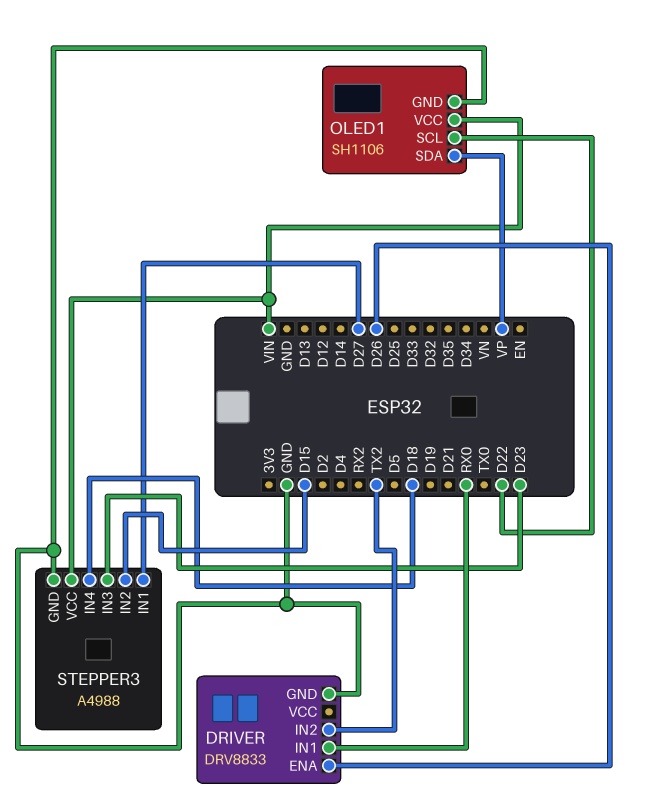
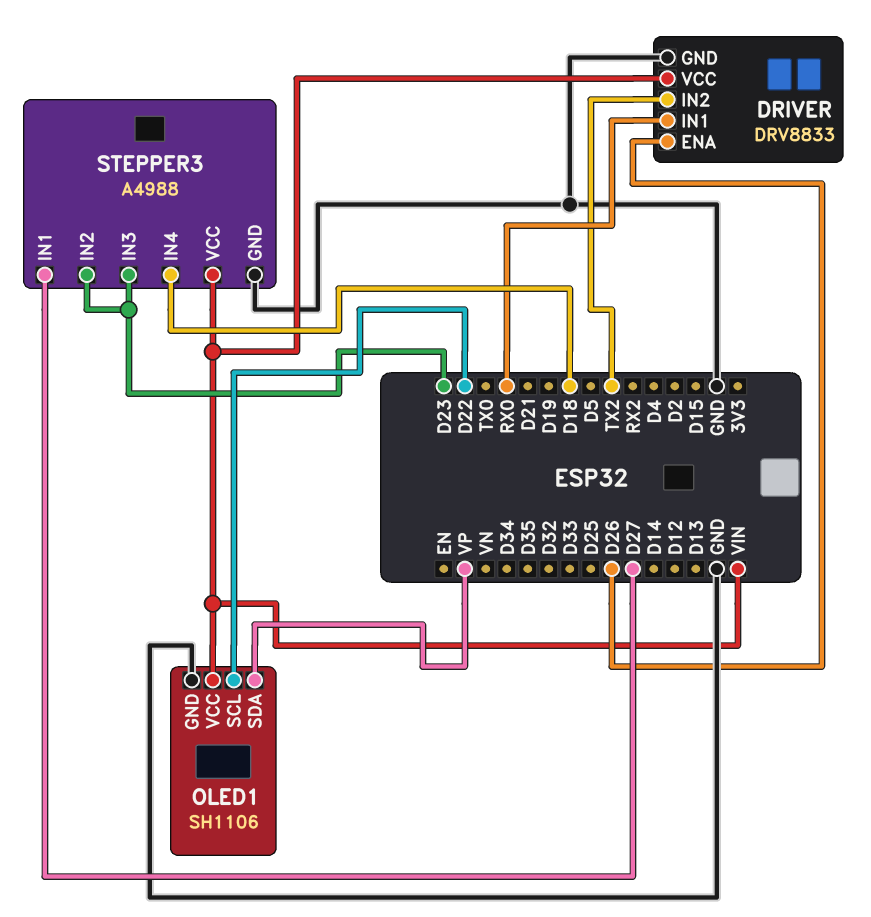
DRIVER pin VCC: none -> VIN
STEPPER3 pin IN2: D15 -> D23

